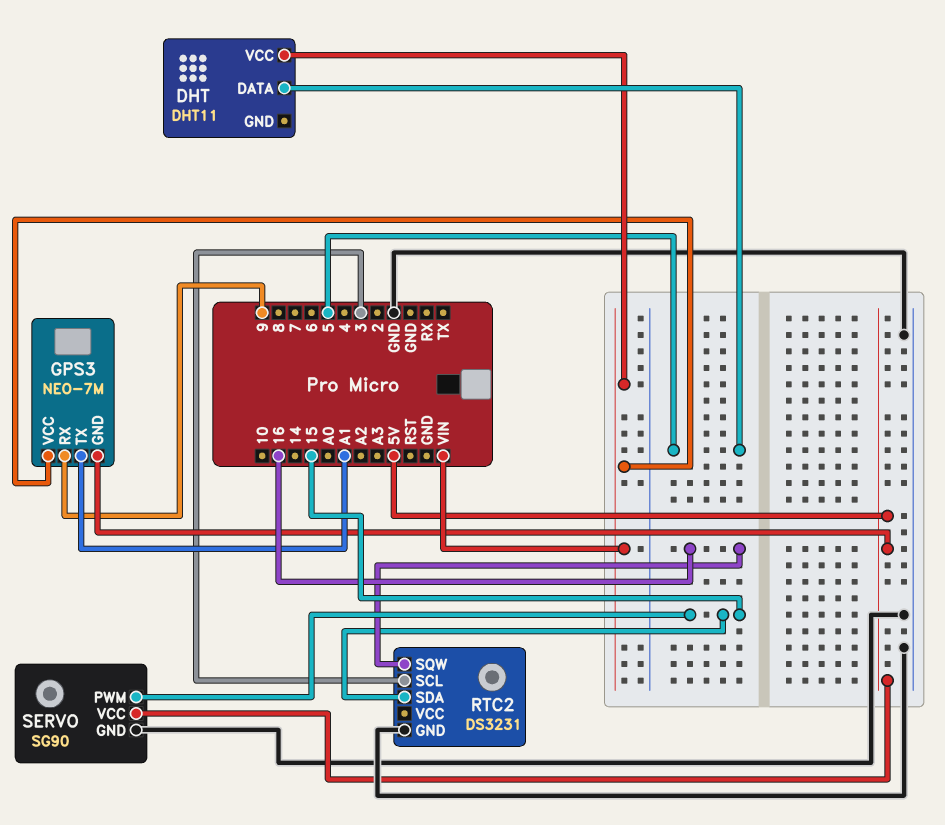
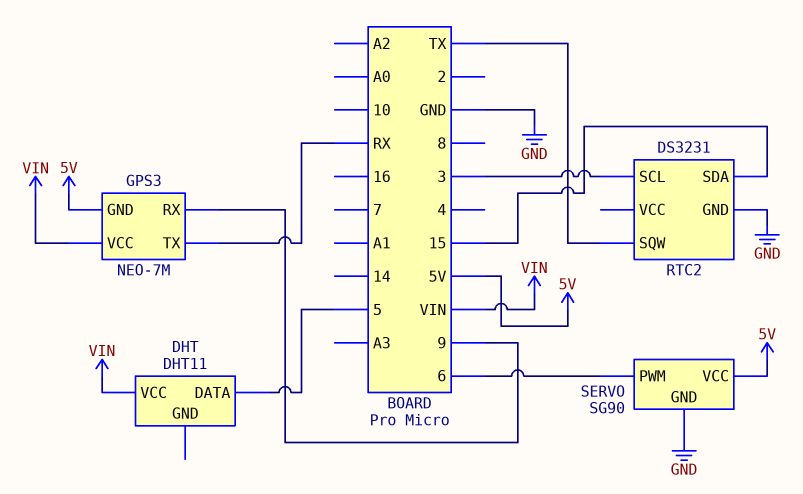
GPS3 pin TX: A1 -> RX
RTC2 pin SQW: 16 -> TX
SERVO pin PWM: 15 -> 6

